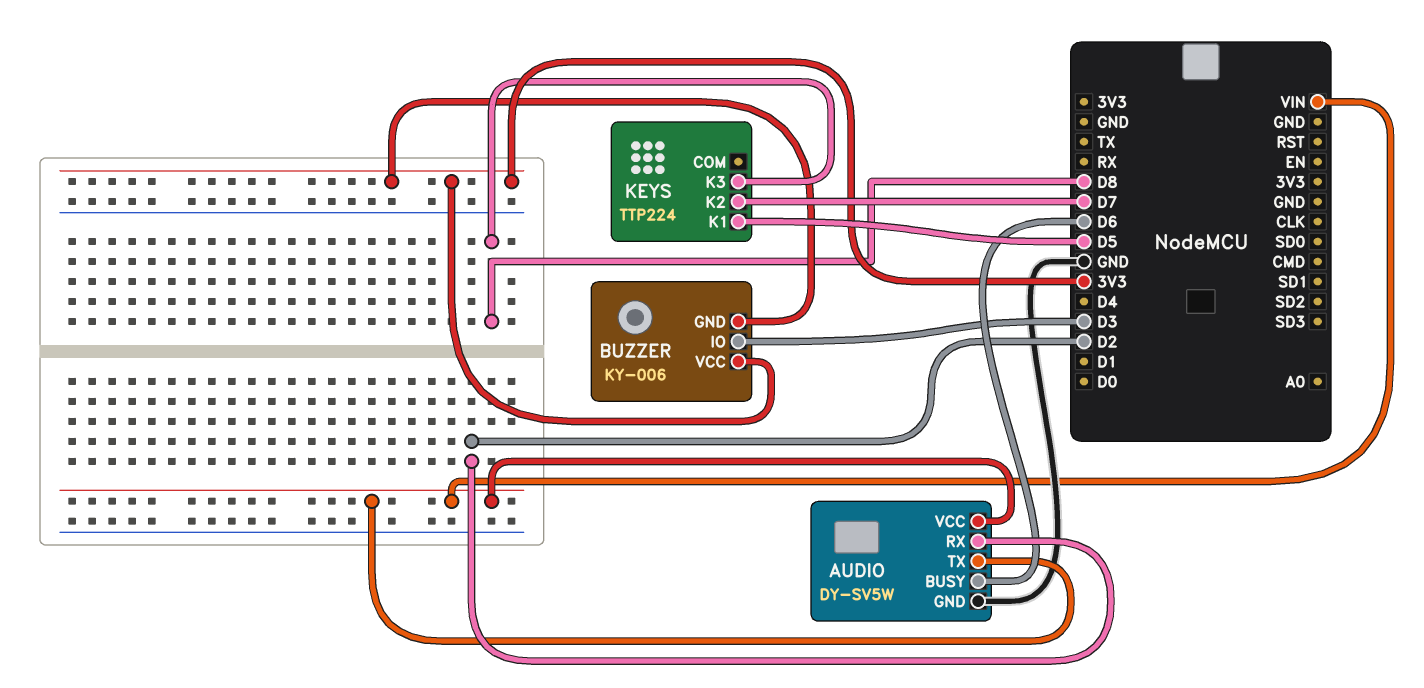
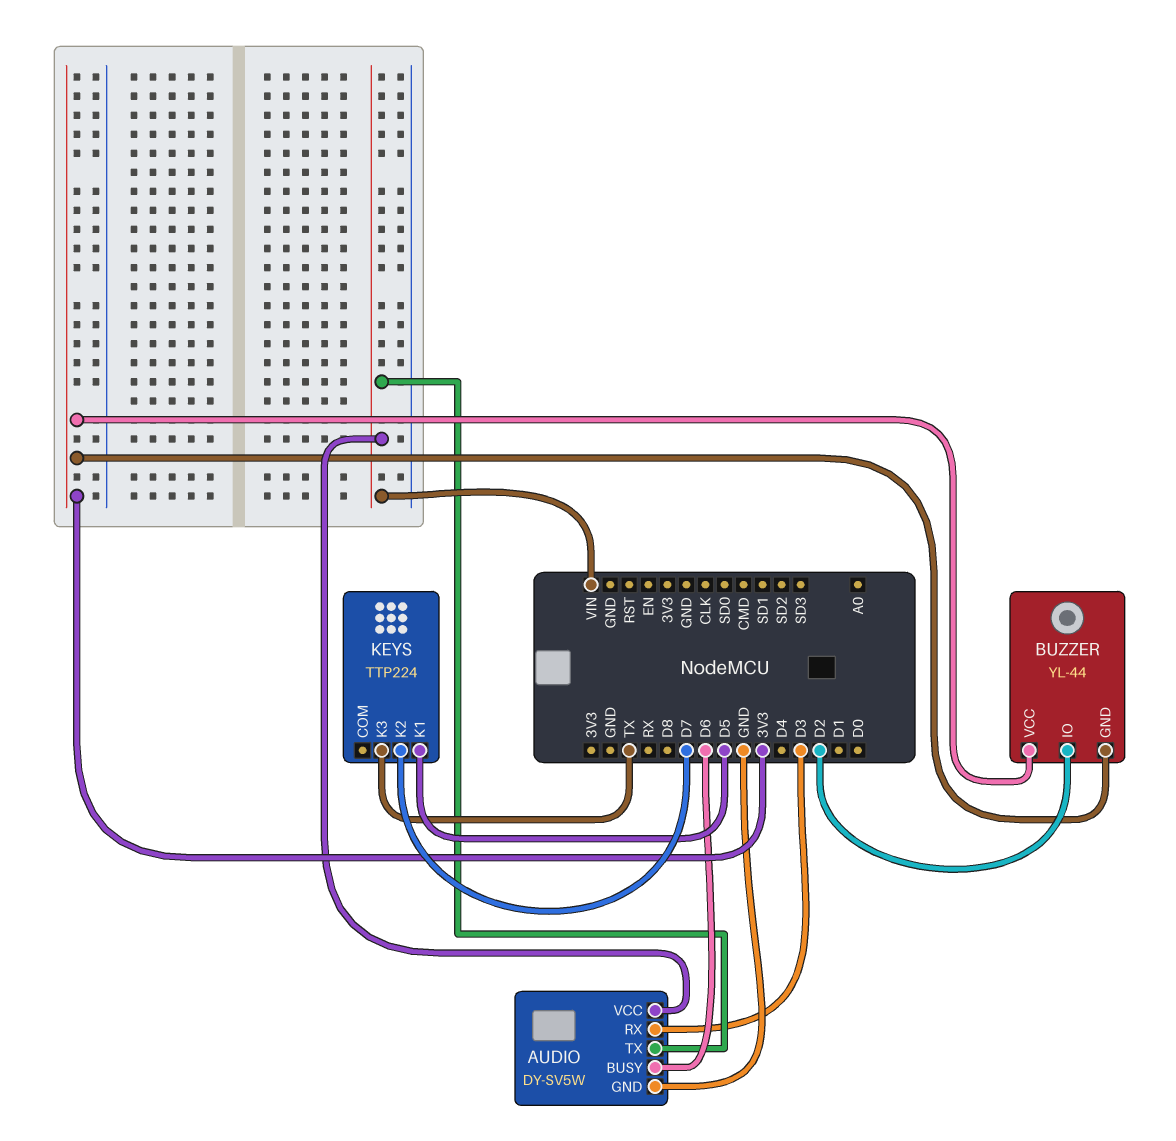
AUDIO pin RX: D2 -> D3
BUZZER: KY-006 -> YL-44
BUZZER pin IO: D3 -> D2
KEYS pin K3: D8 -> TX

